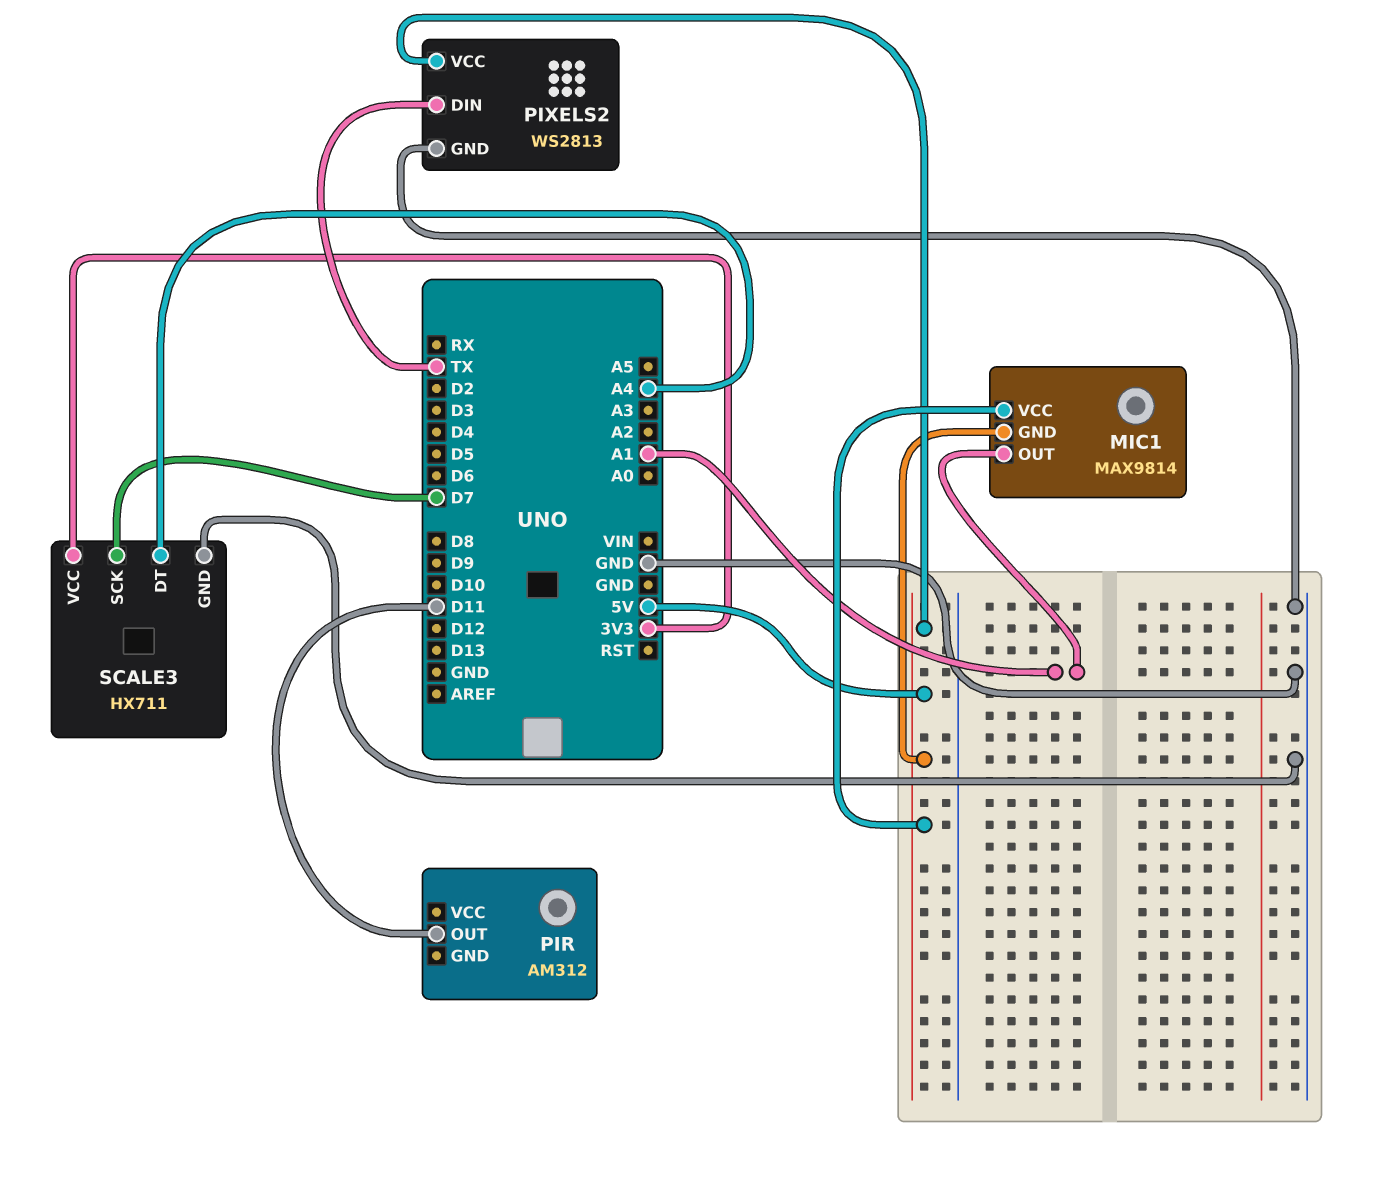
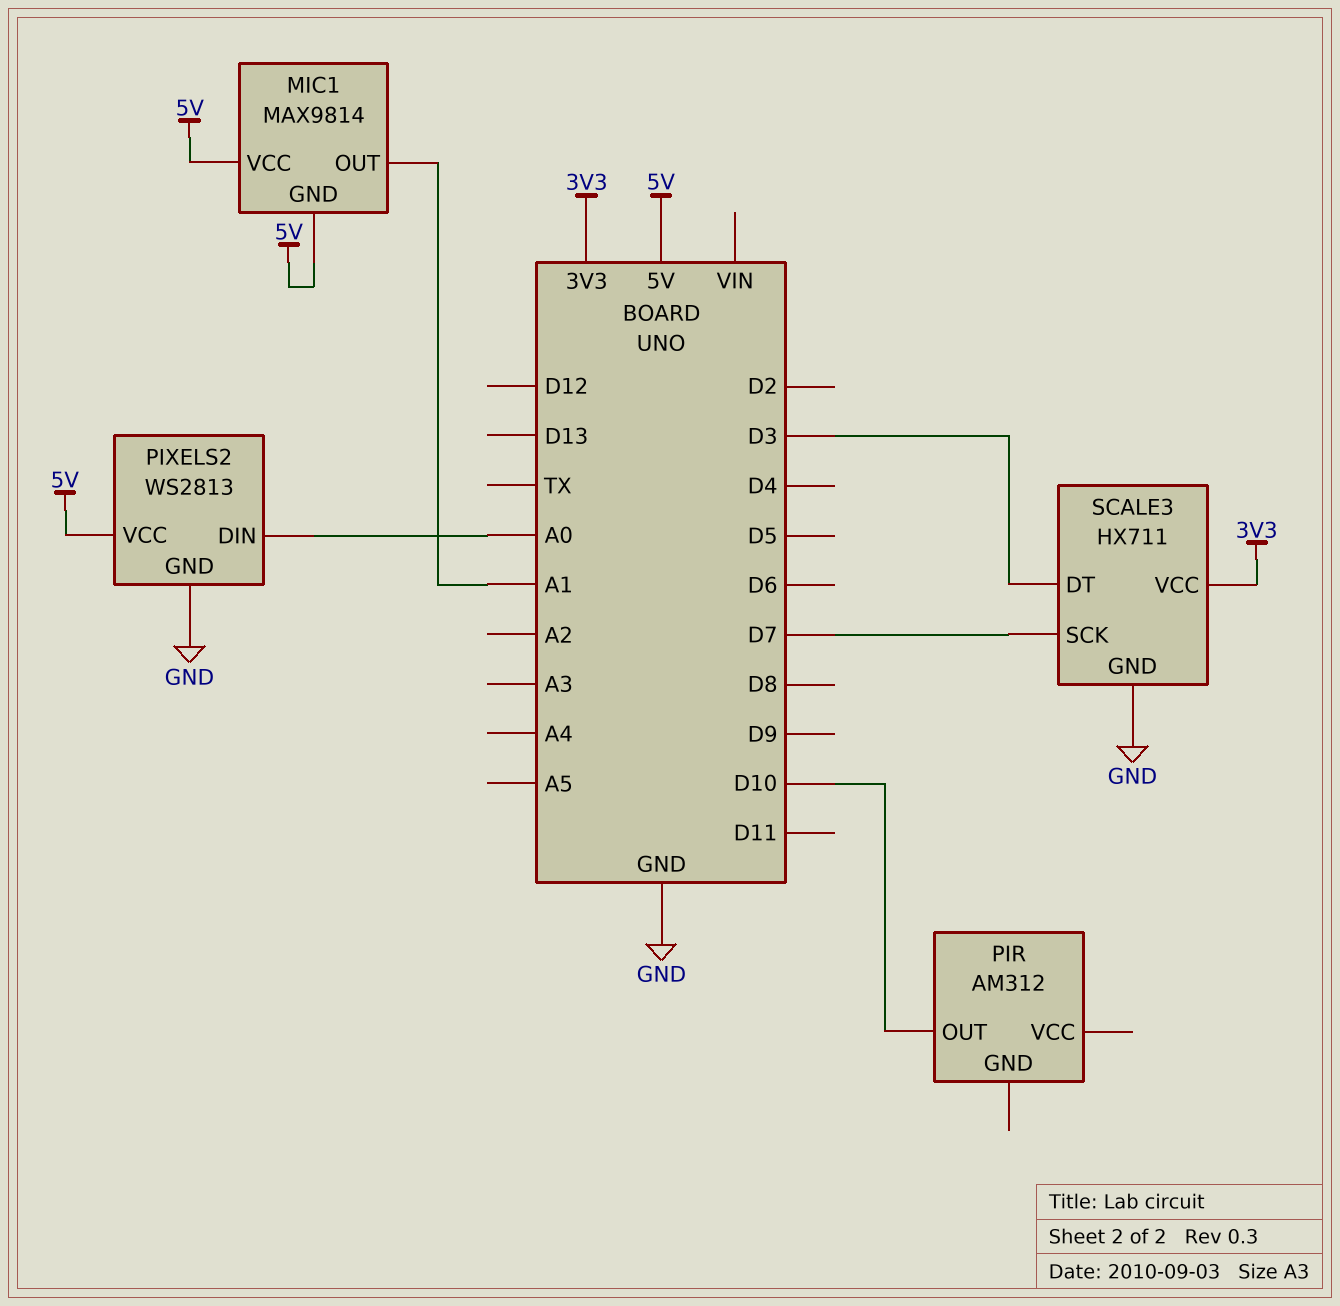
PIR pin OUT: D11 -> D10
PIXELS2 pin DIN: TX -> A0
SCALE3 pin DT: A4 -> D3

